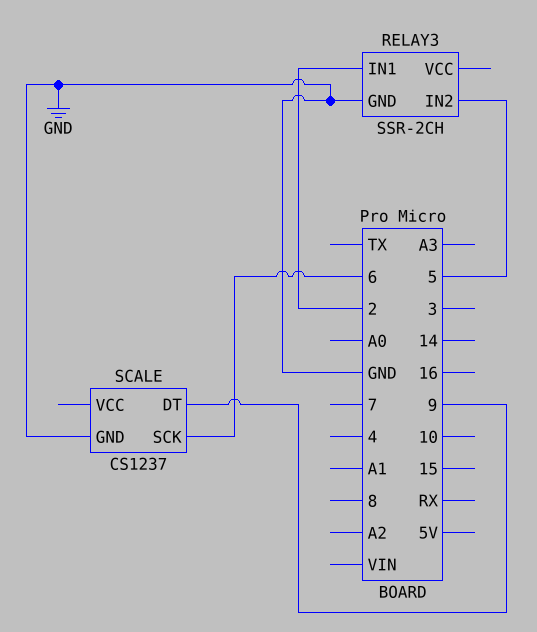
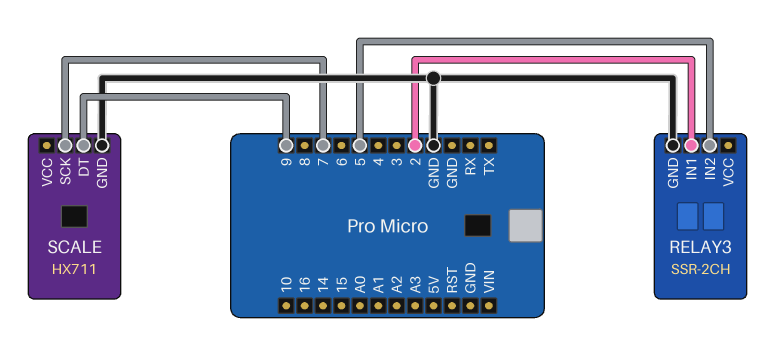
SCALE: CS1237 -> HX711
SCALE pin SCK: 6 -> 7

